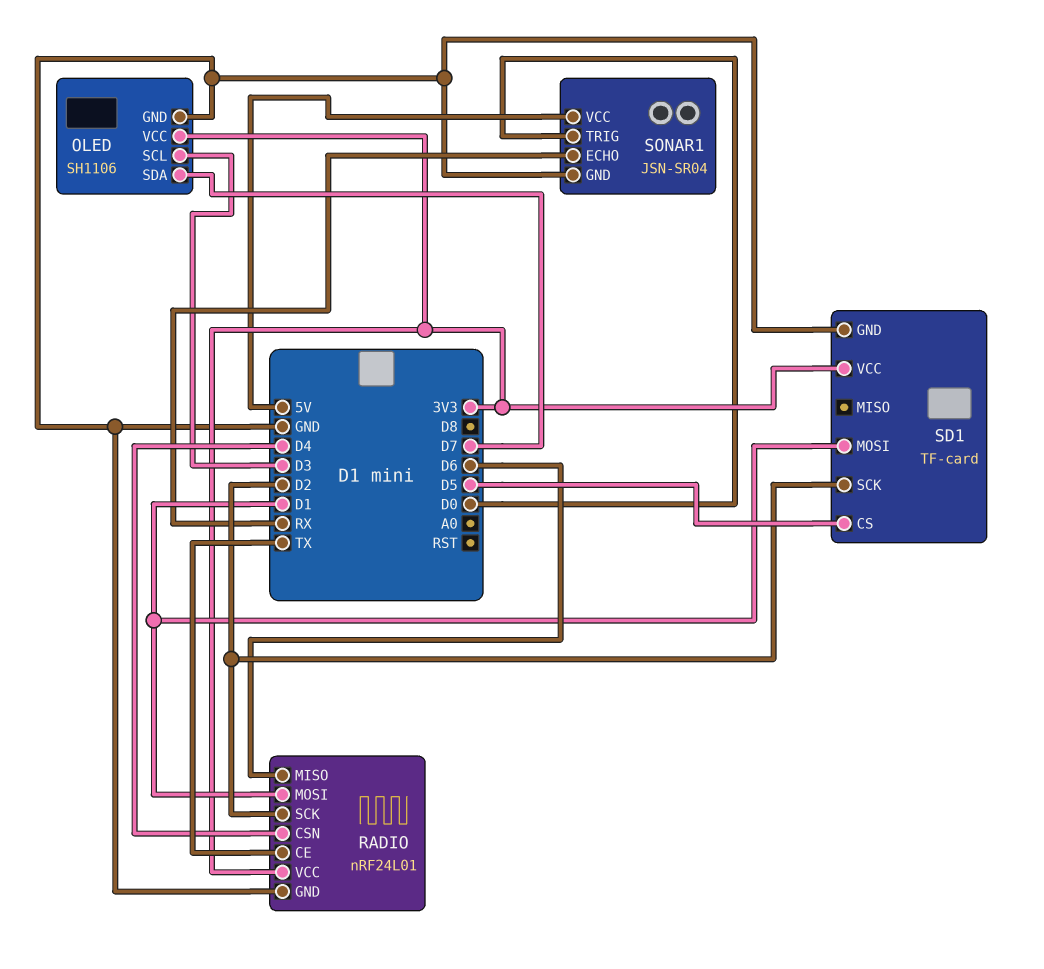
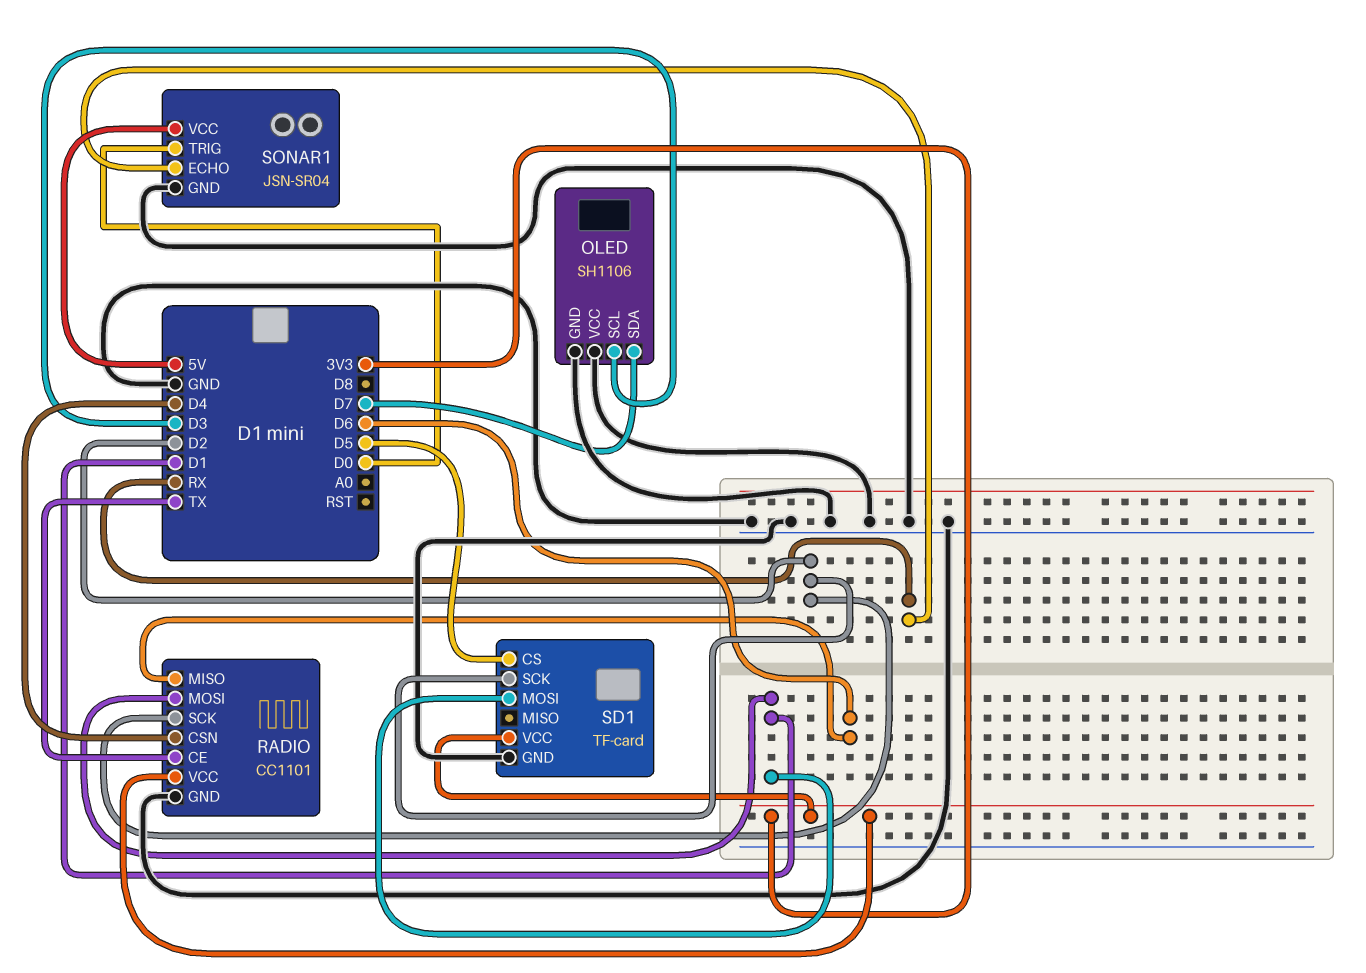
OLED pin VCC: 3V3 -> GND
RADIO: nRF24L01 -> CC1101

